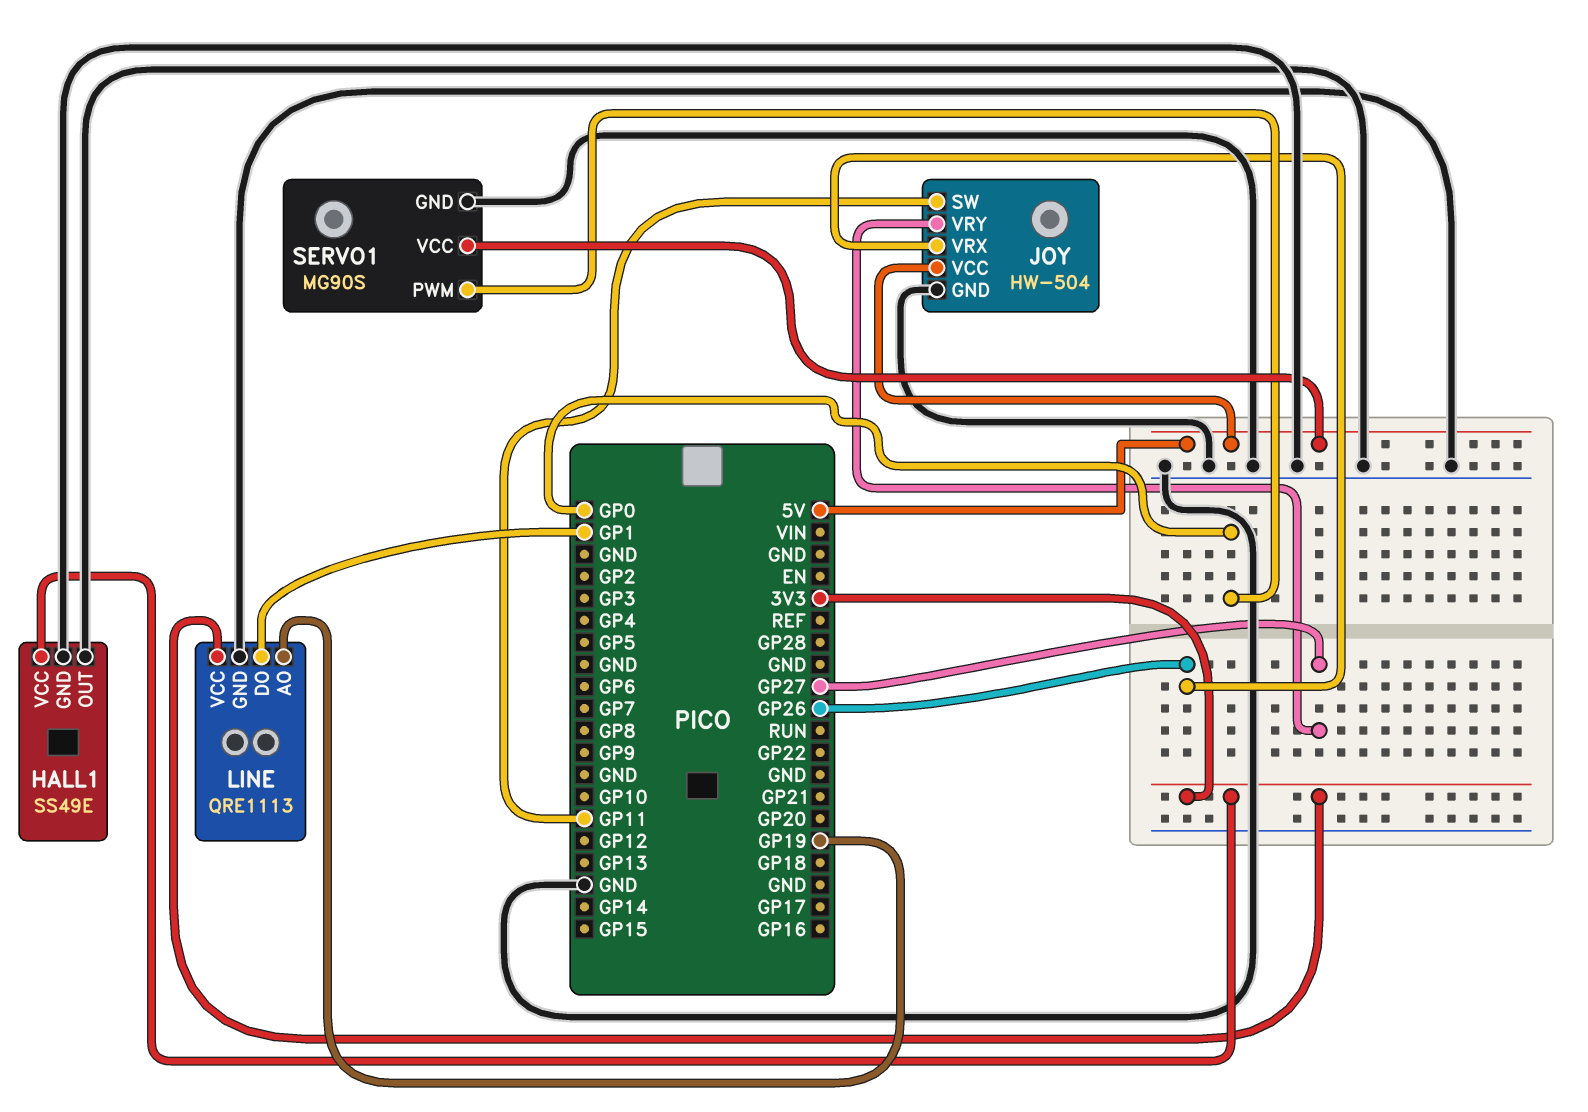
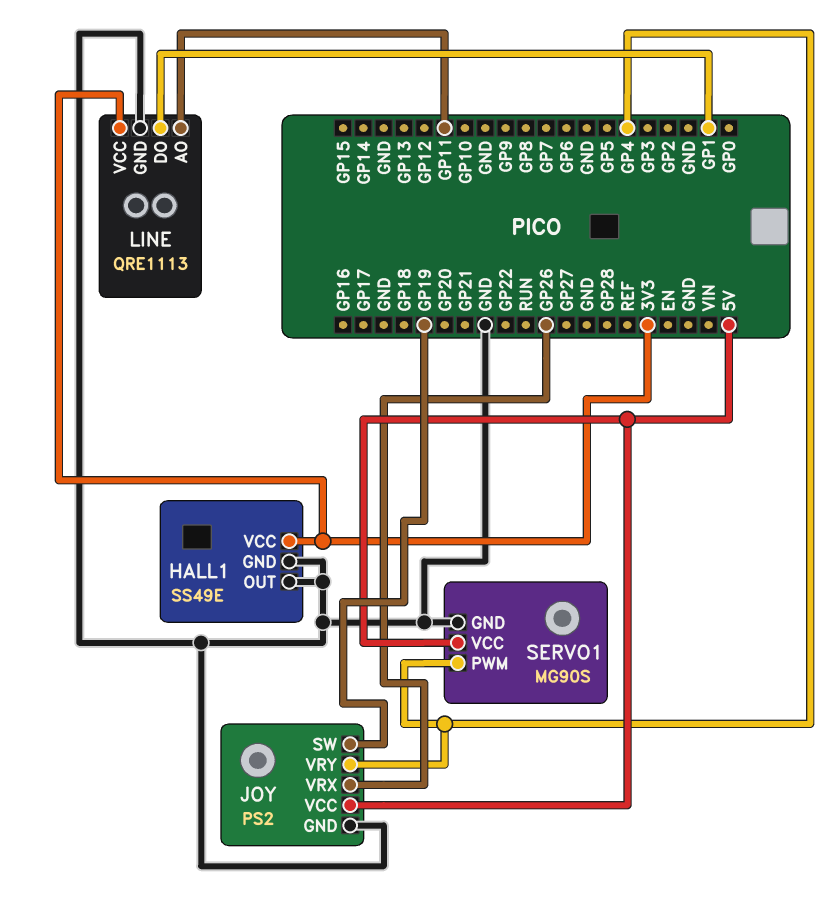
JOY: HW-504 -> PS2
JOY pin SW: GP11 -> GP19
JOY pin VRY: GP27 -> GP4
LINE pin AO: GP19 -> GP11
SERVO1 pin PWM: GP0 -> GP4

